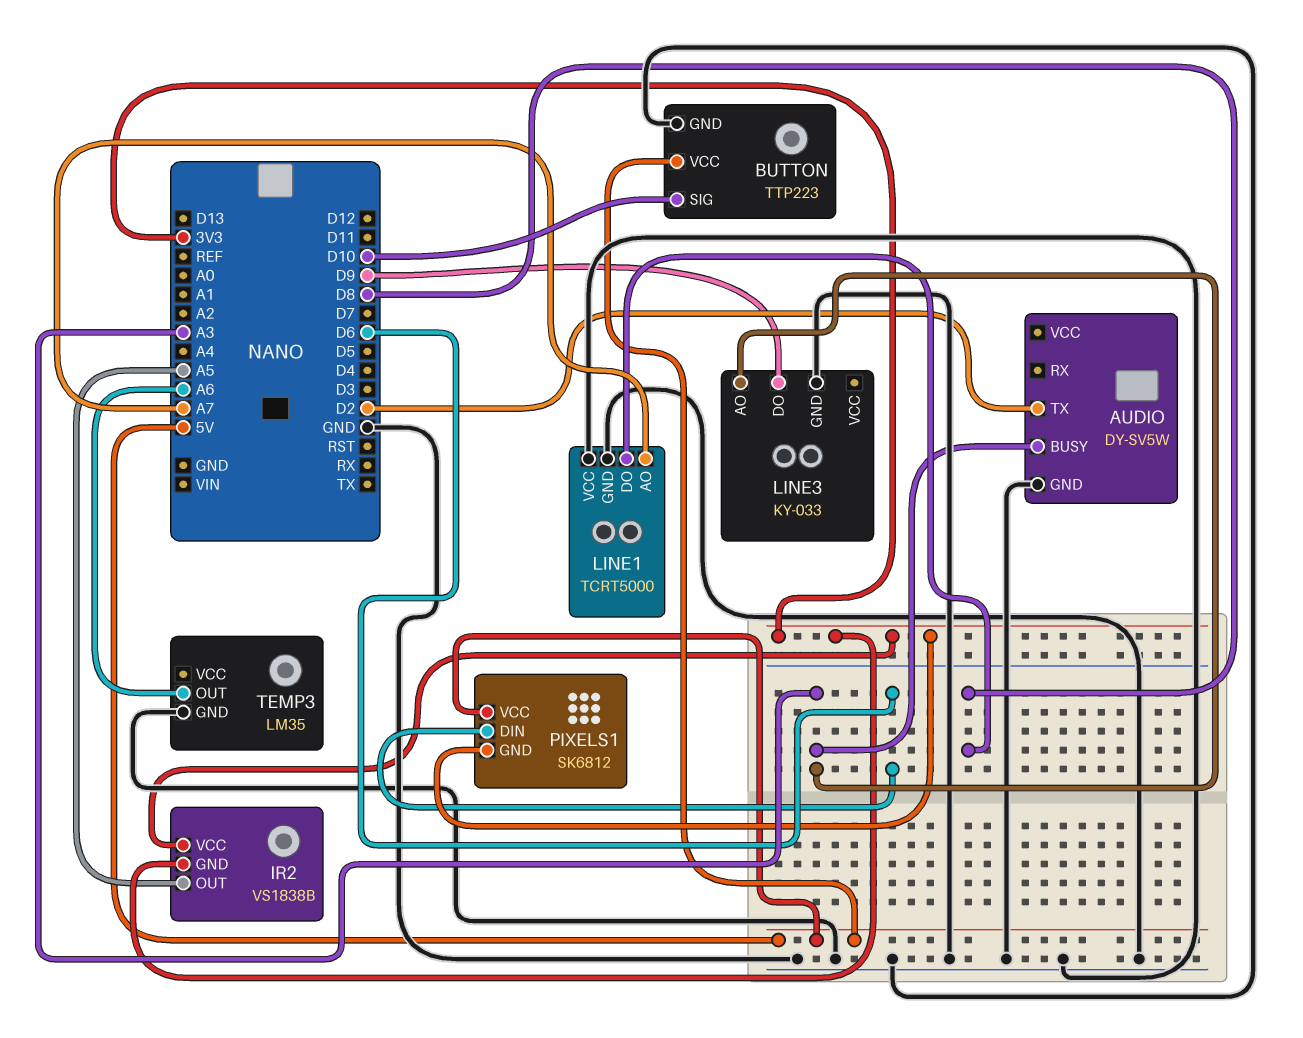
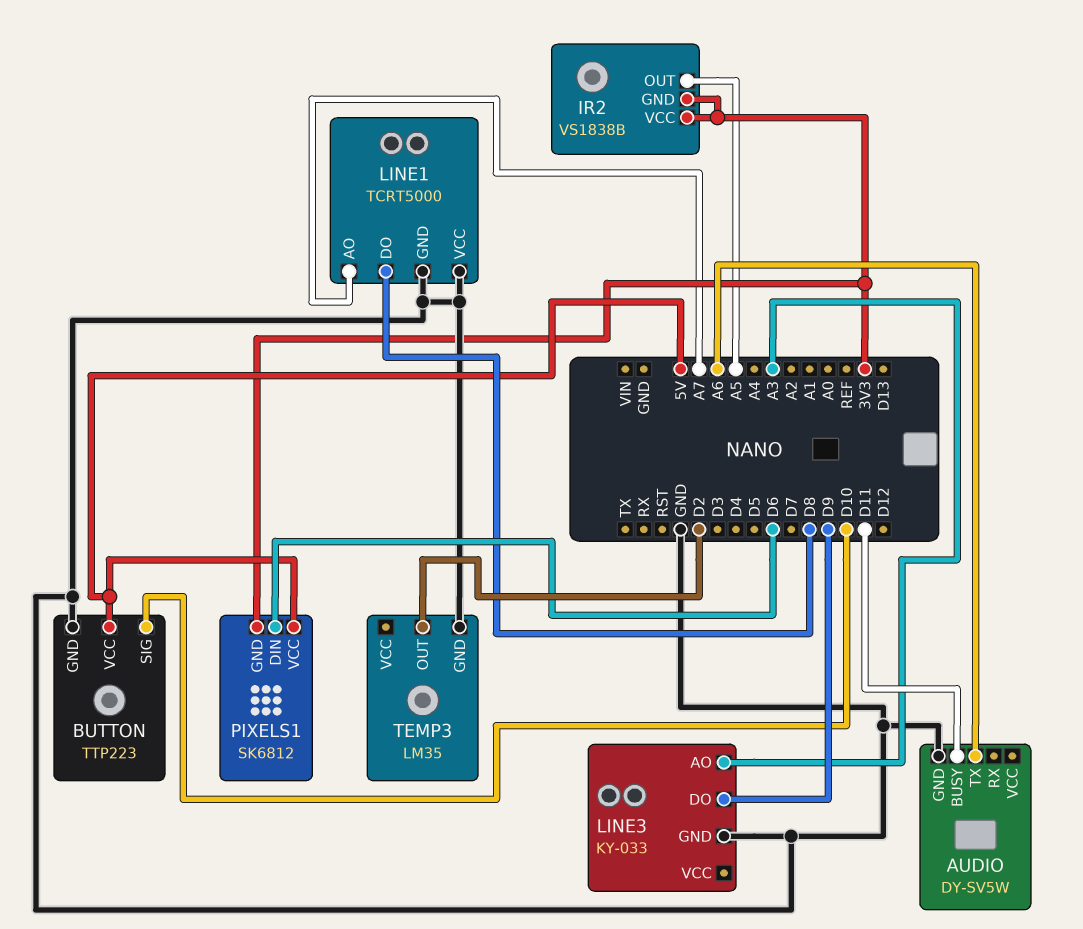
AUDIO pin BUSY: A3 -> D11
AUDIO pin TX: D2 -> A6
TEMP3 pin OUT: A6 -> D2

